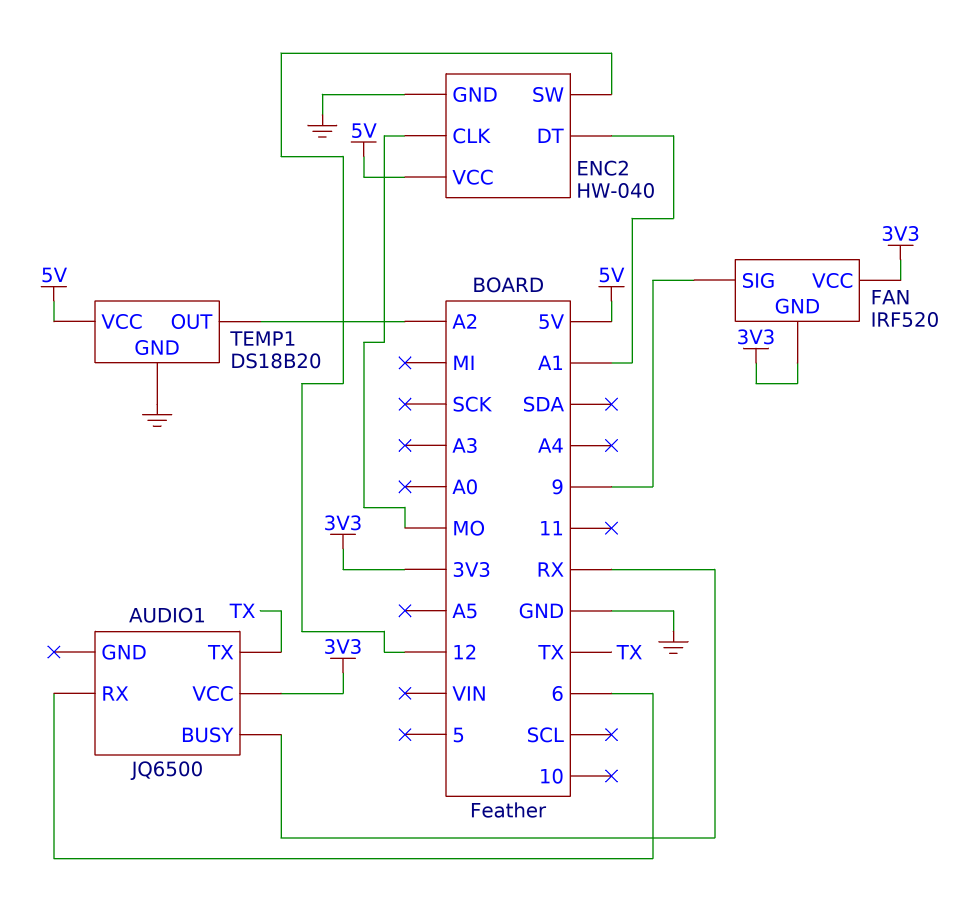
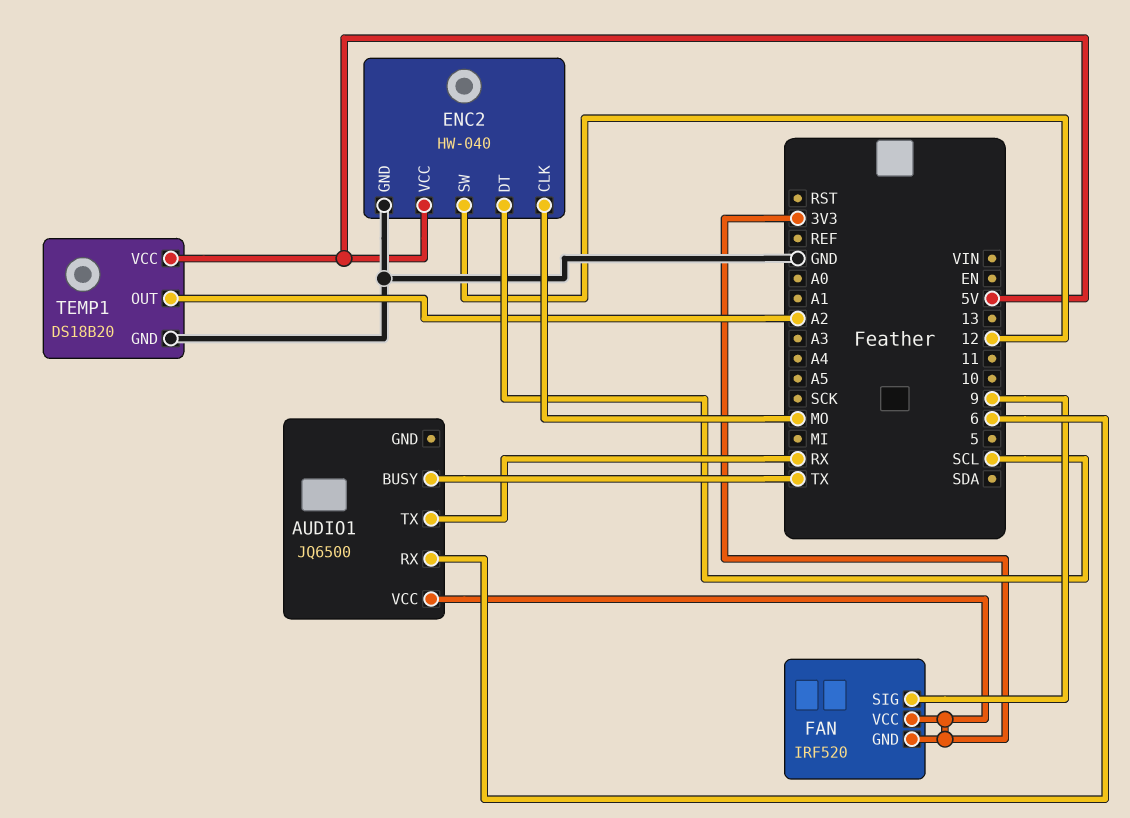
AUDIO1 pin BUSY: RX -> TX
AUDIO1 pin TX: TX -> RX
ENC2 pin DT: A1 -> SCL

